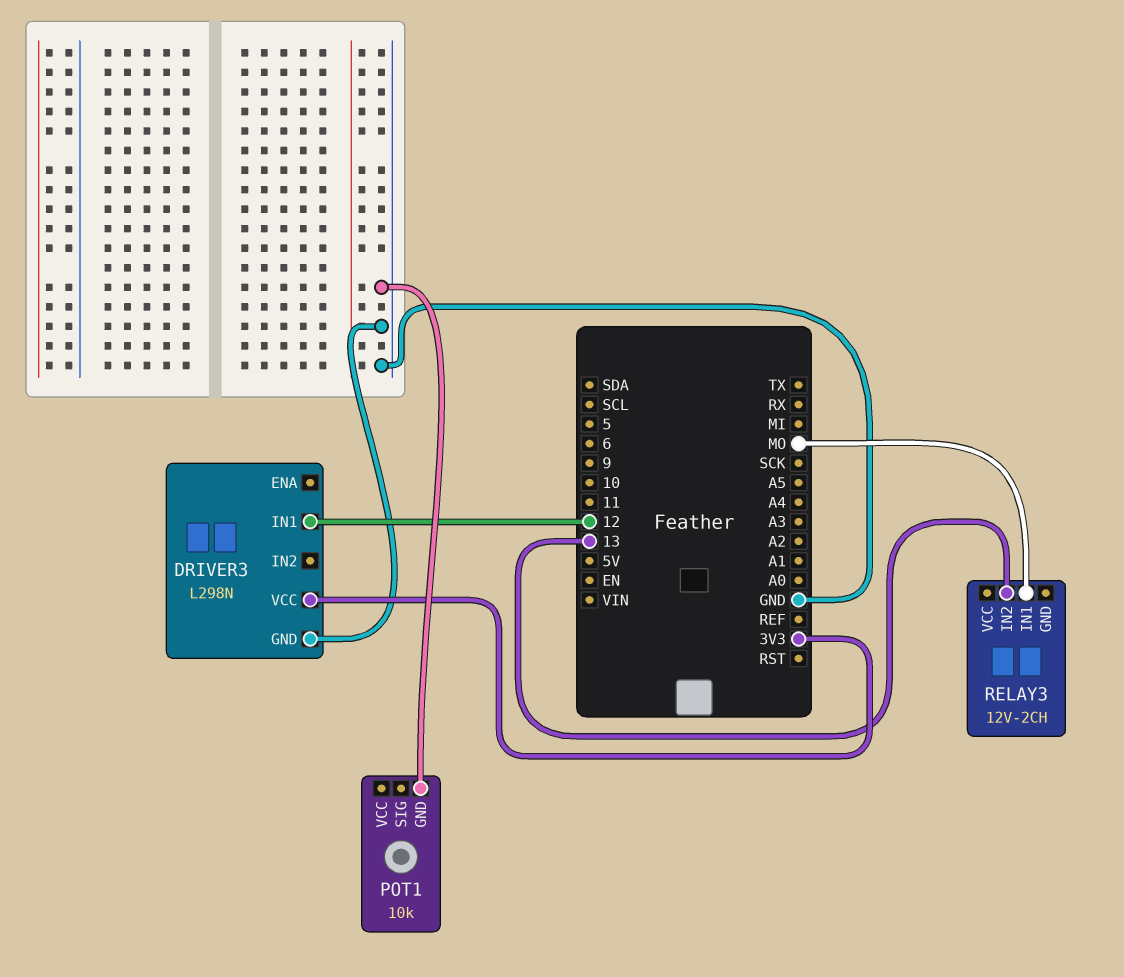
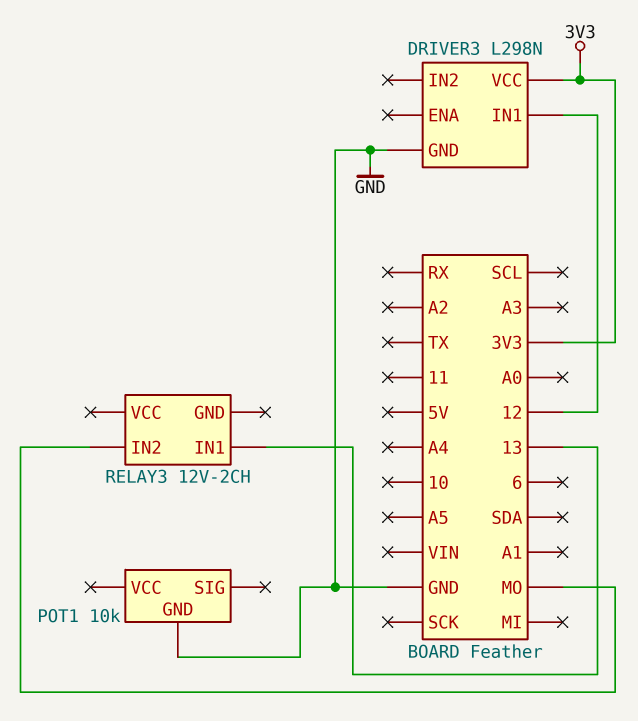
RELAY3 pin IN1: MO -> 13
RELAY3 pin IN2: 13 -> MO

